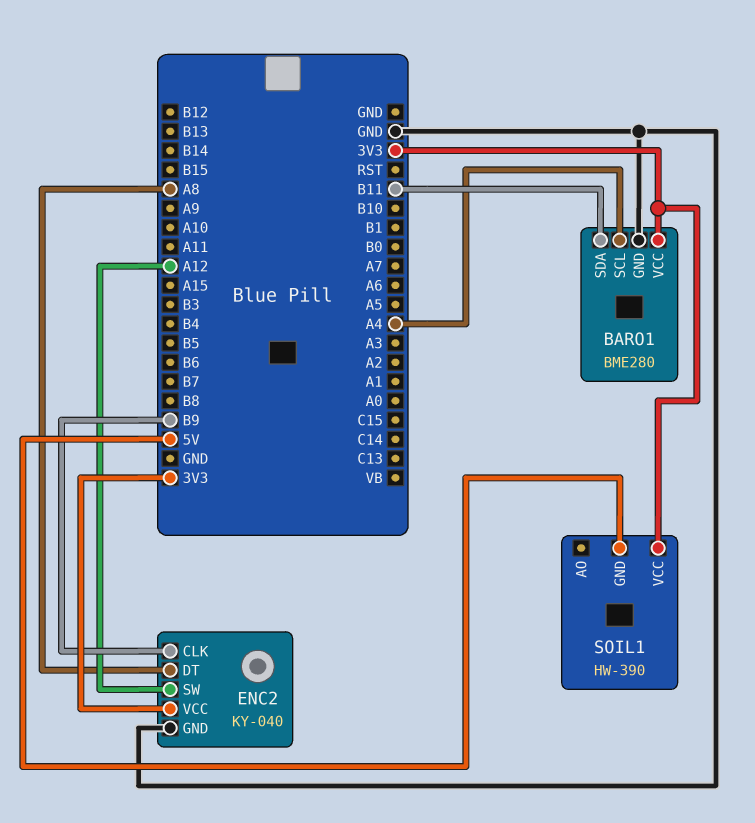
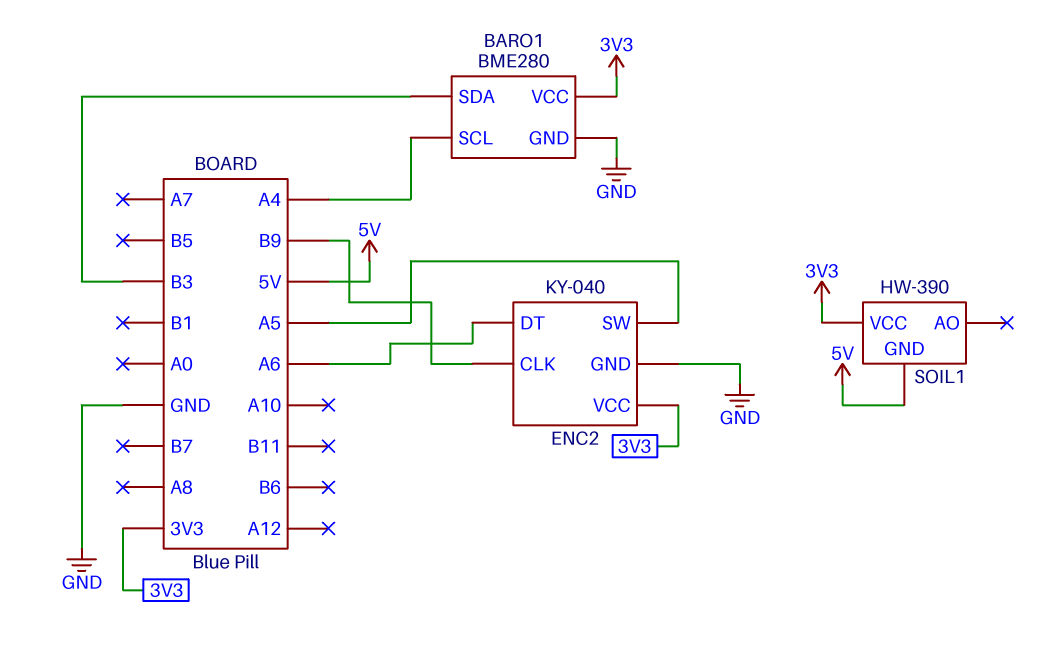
BARO1 pin SDA: B11 -> B3
ENC2 pin DT: A8 -> A6
ENC2 pin SW: A12 -> A5

